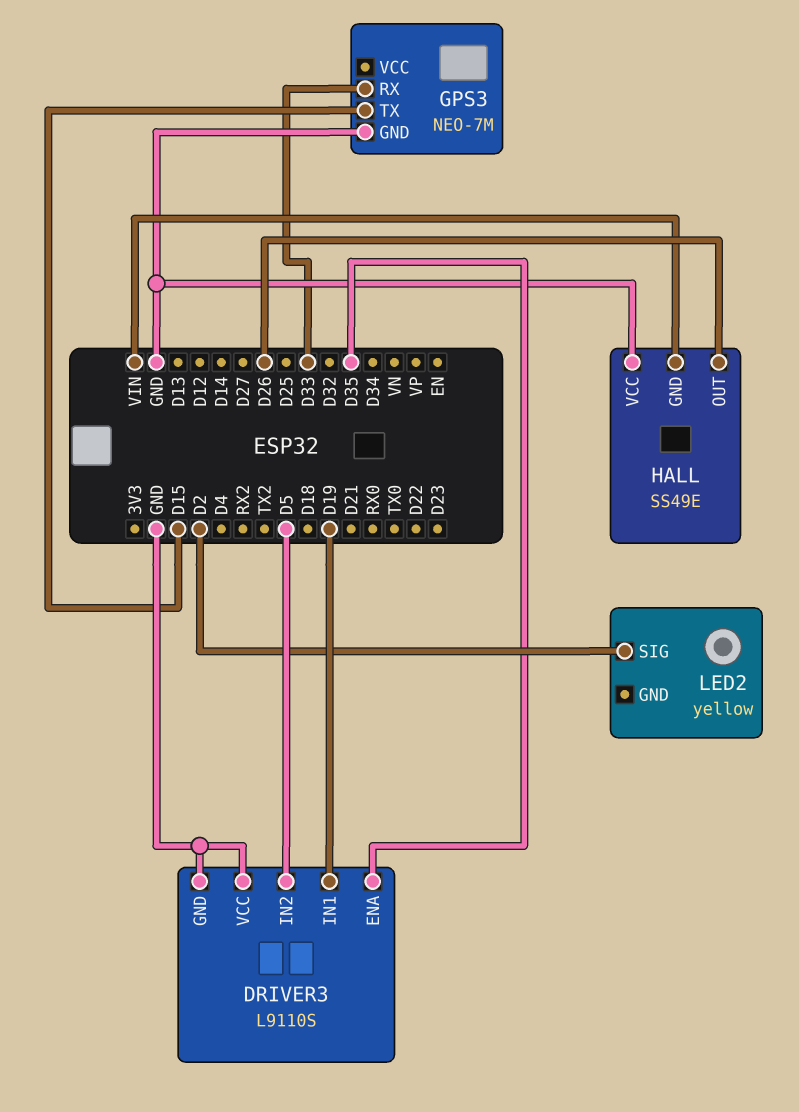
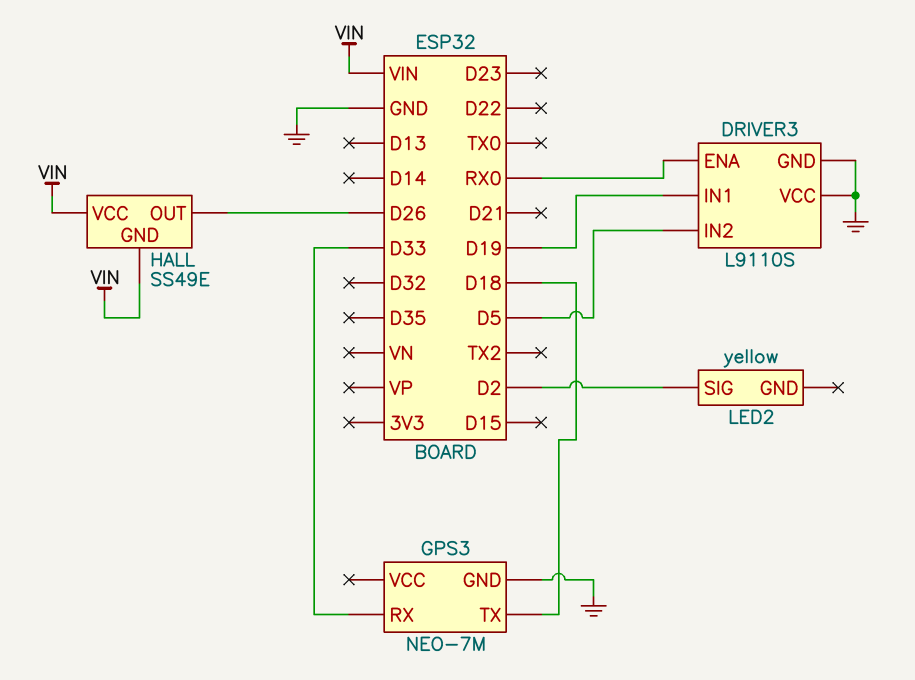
DRIVER3 pin ENA: D35 -> RX0
GPS3 pin TX: D15 -> D18
HALL pin VCC: GND -> VIN

